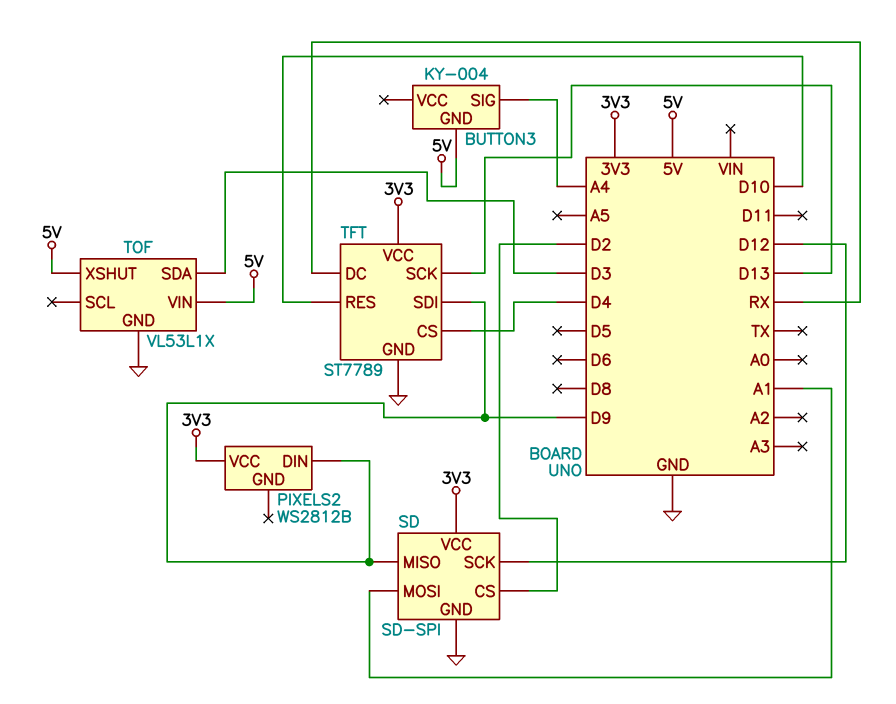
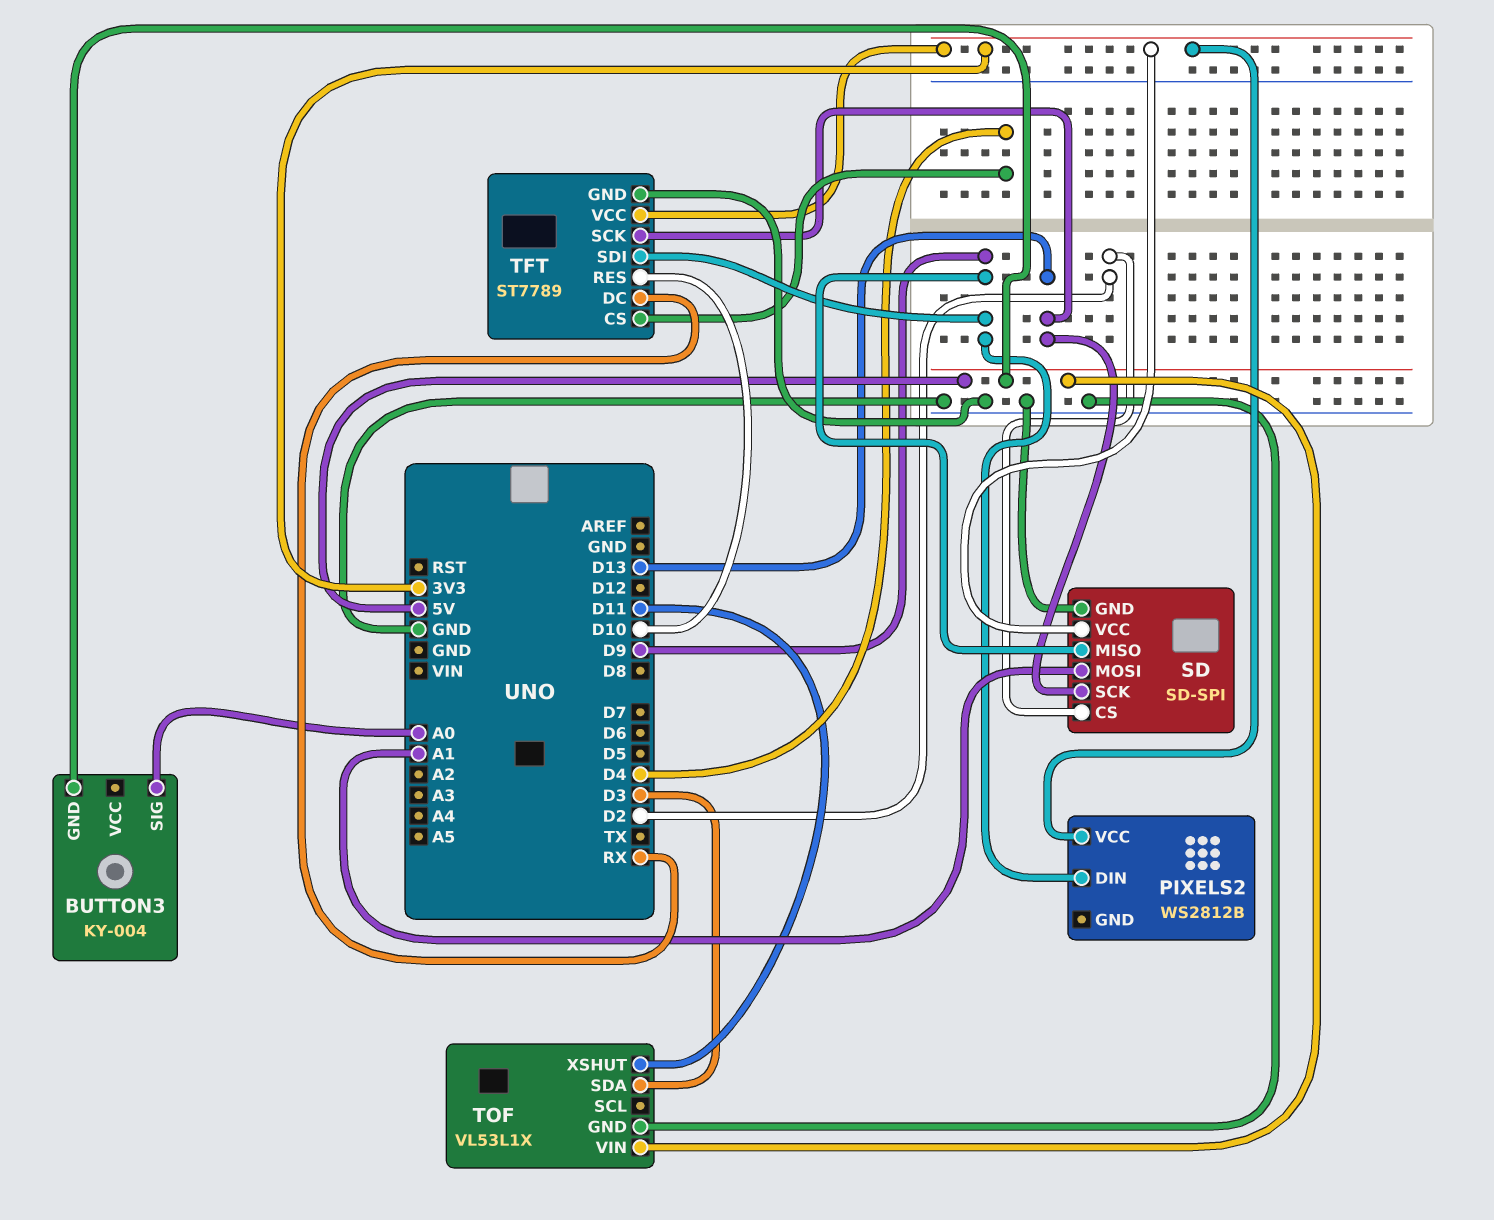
BUTTON3 pin SIG: A4 -> A0
SD pin SCK: D12 -> D13
TOF pin XSHUT: 5V -> D11

